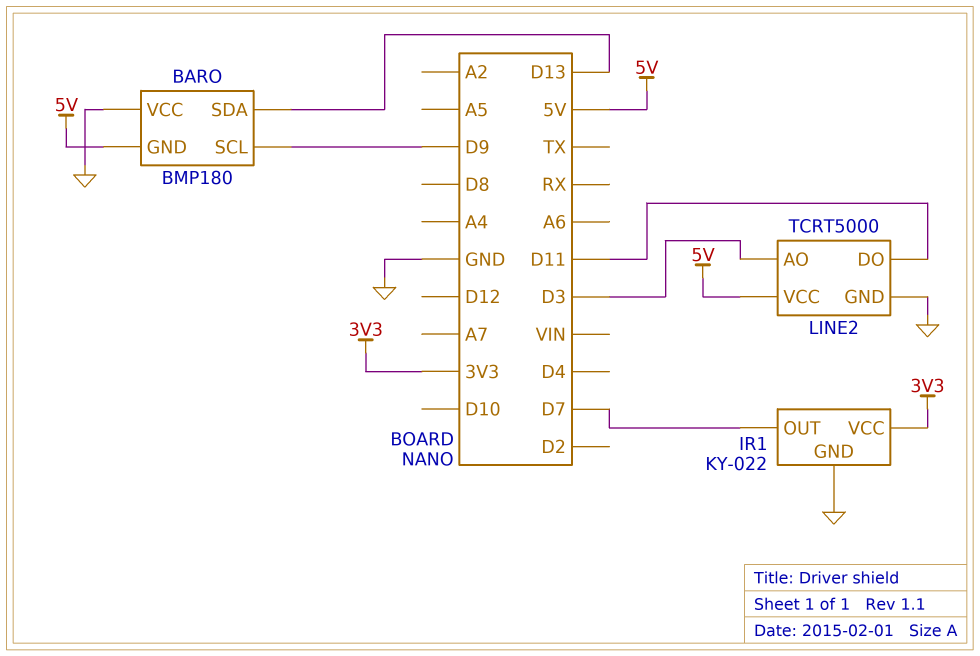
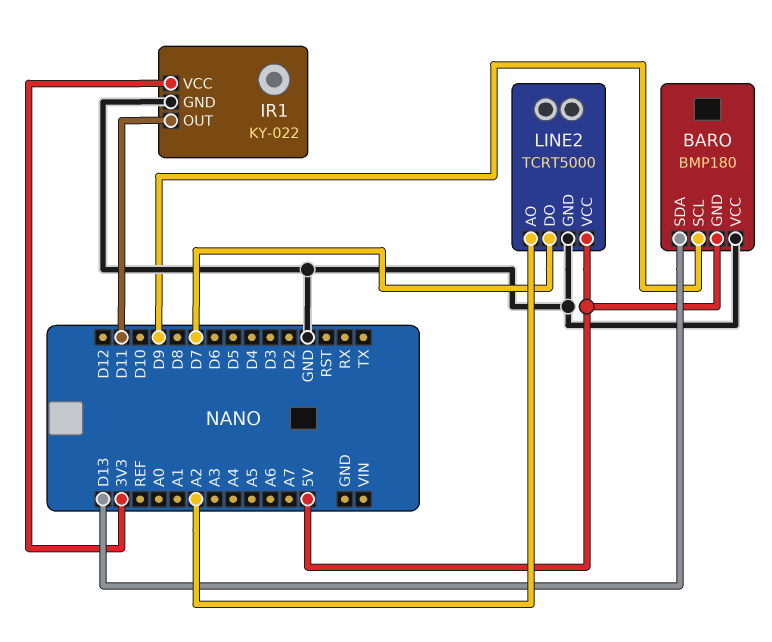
IR1 pin OUT: D7 -> D11
LINE2 pin AO: D3 -> A2
LINE2 pin DO: D11 -> D7

